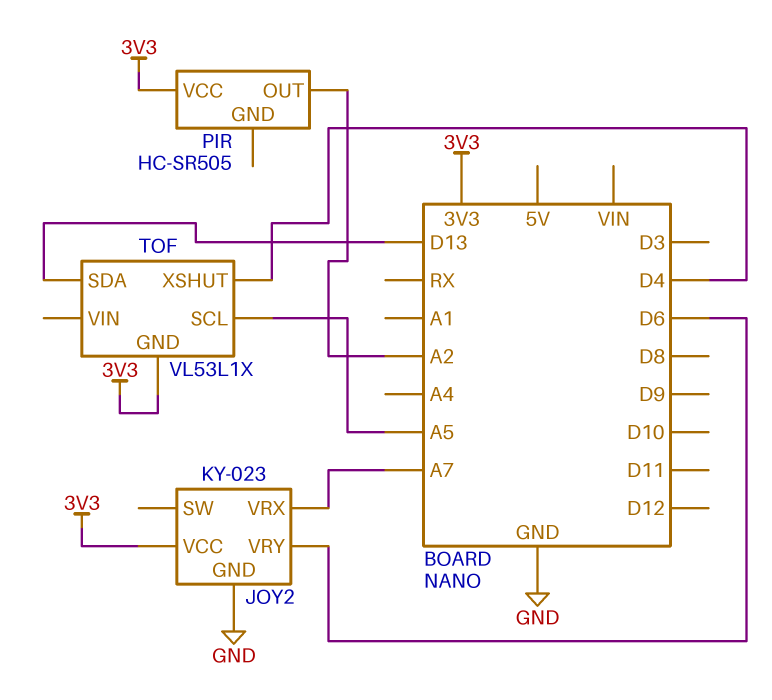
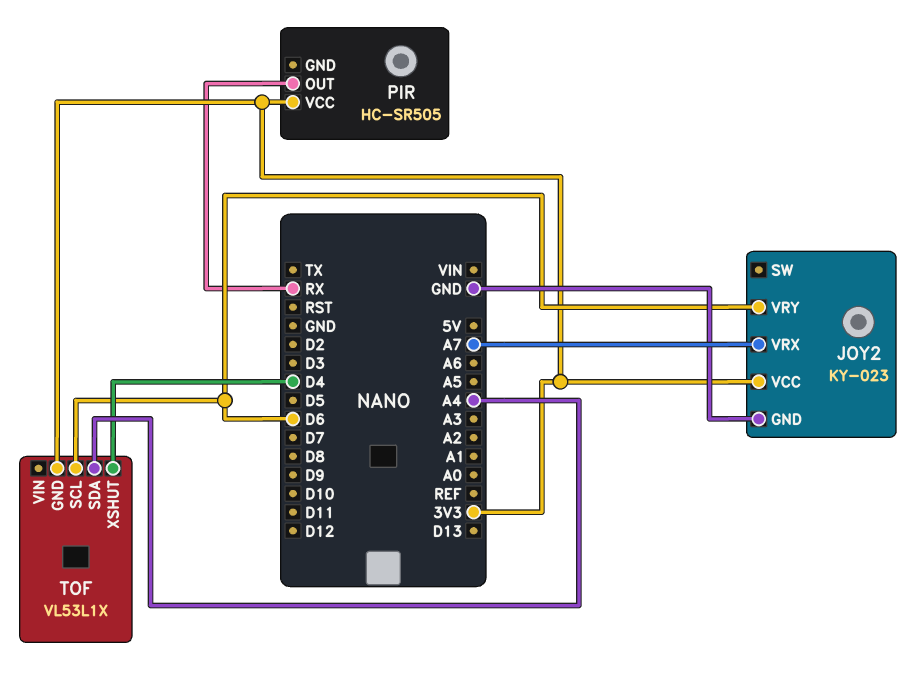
PIR pin OUT: A2 -> RX
TOF pin SCL: A5 -> D6
TOF pin SDA: D13 -> A4

